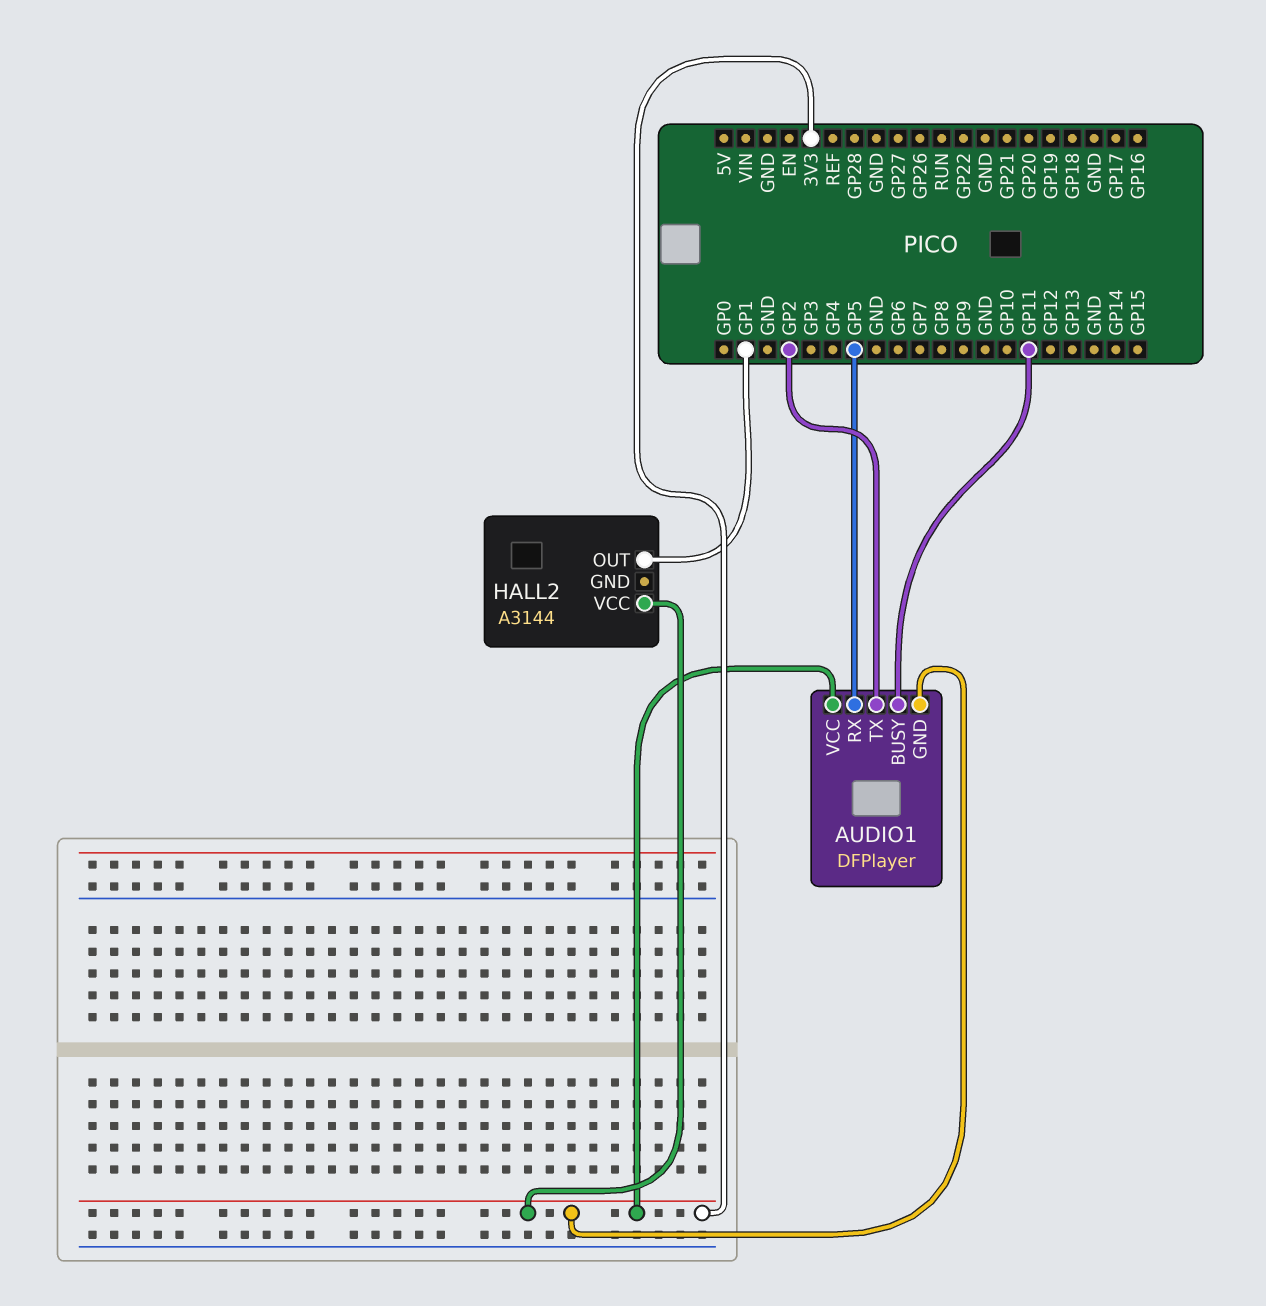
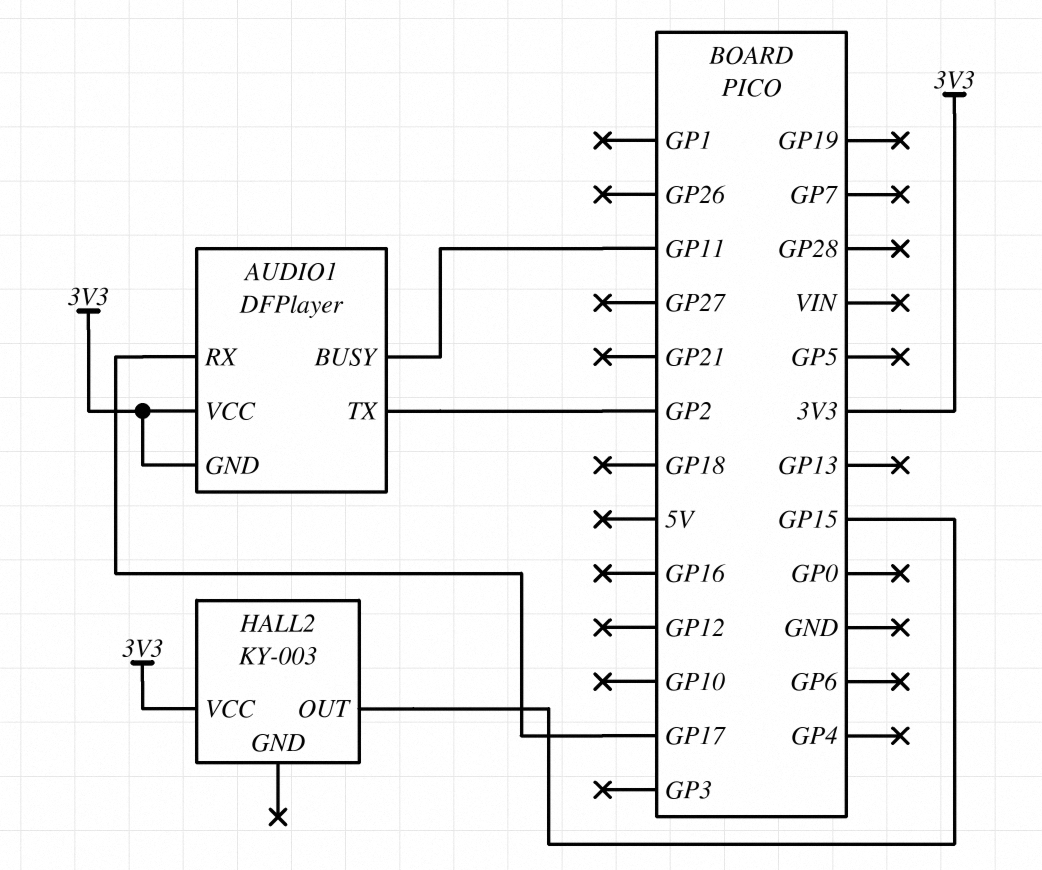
AUDIO1 pin RX: GP5 -> GP17
HALL2: A3144 -> KY-003
HALL2 pin OUT: GP1 -> GP15

